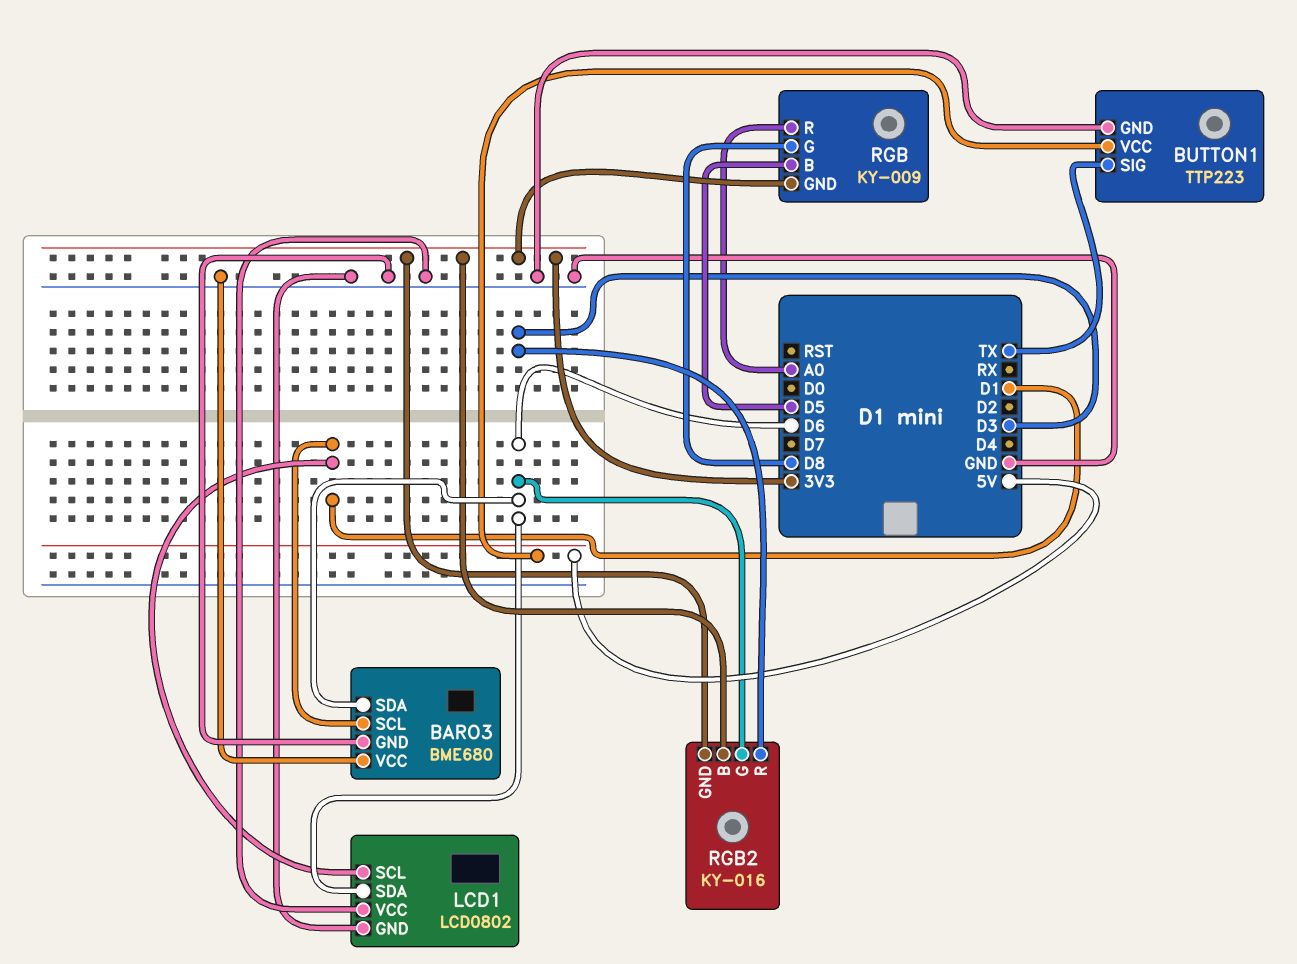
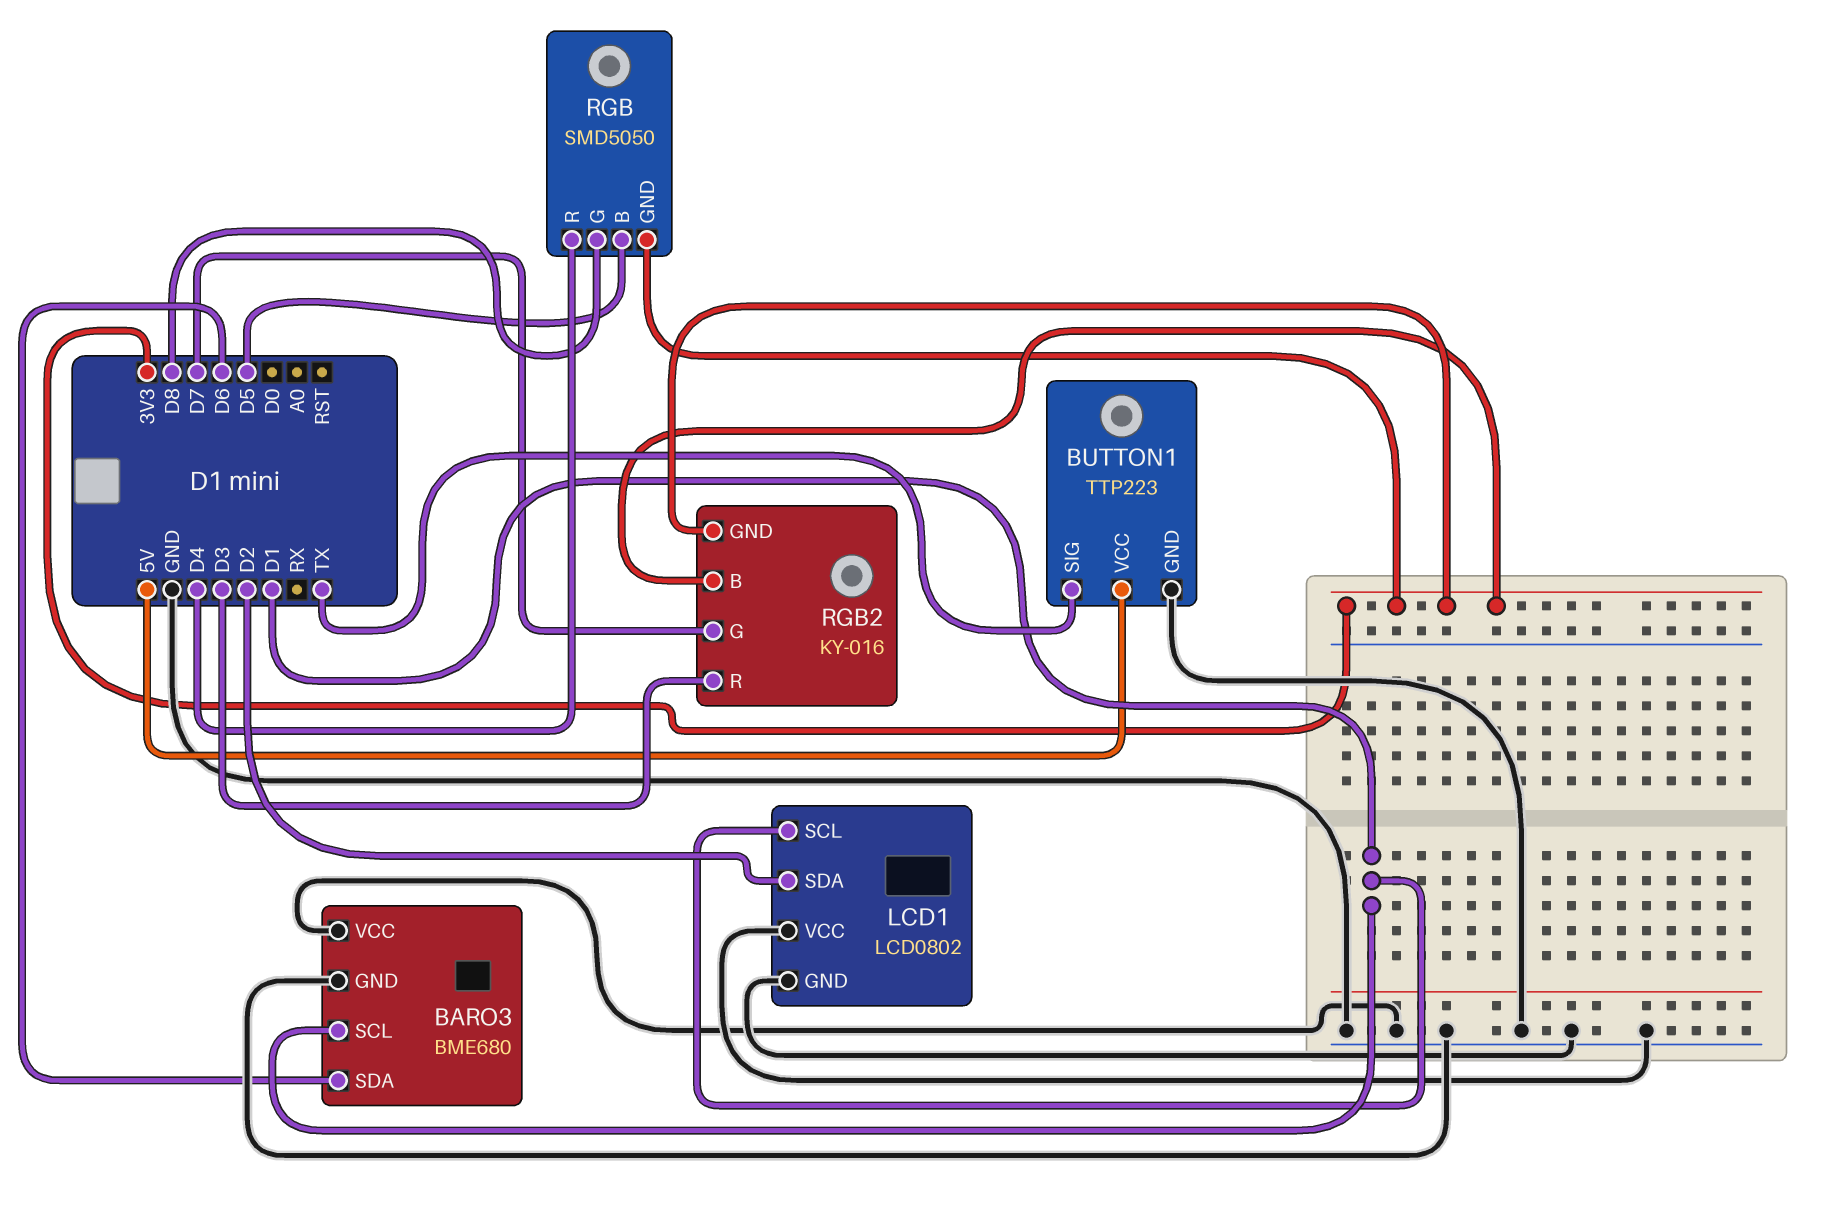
LCD1 pin SDA: D6 -> D2
RGB: KY-009 -> SMD5050
RGB pin R: A0 -> D4
RGB2 pin G: D6 -> D7

